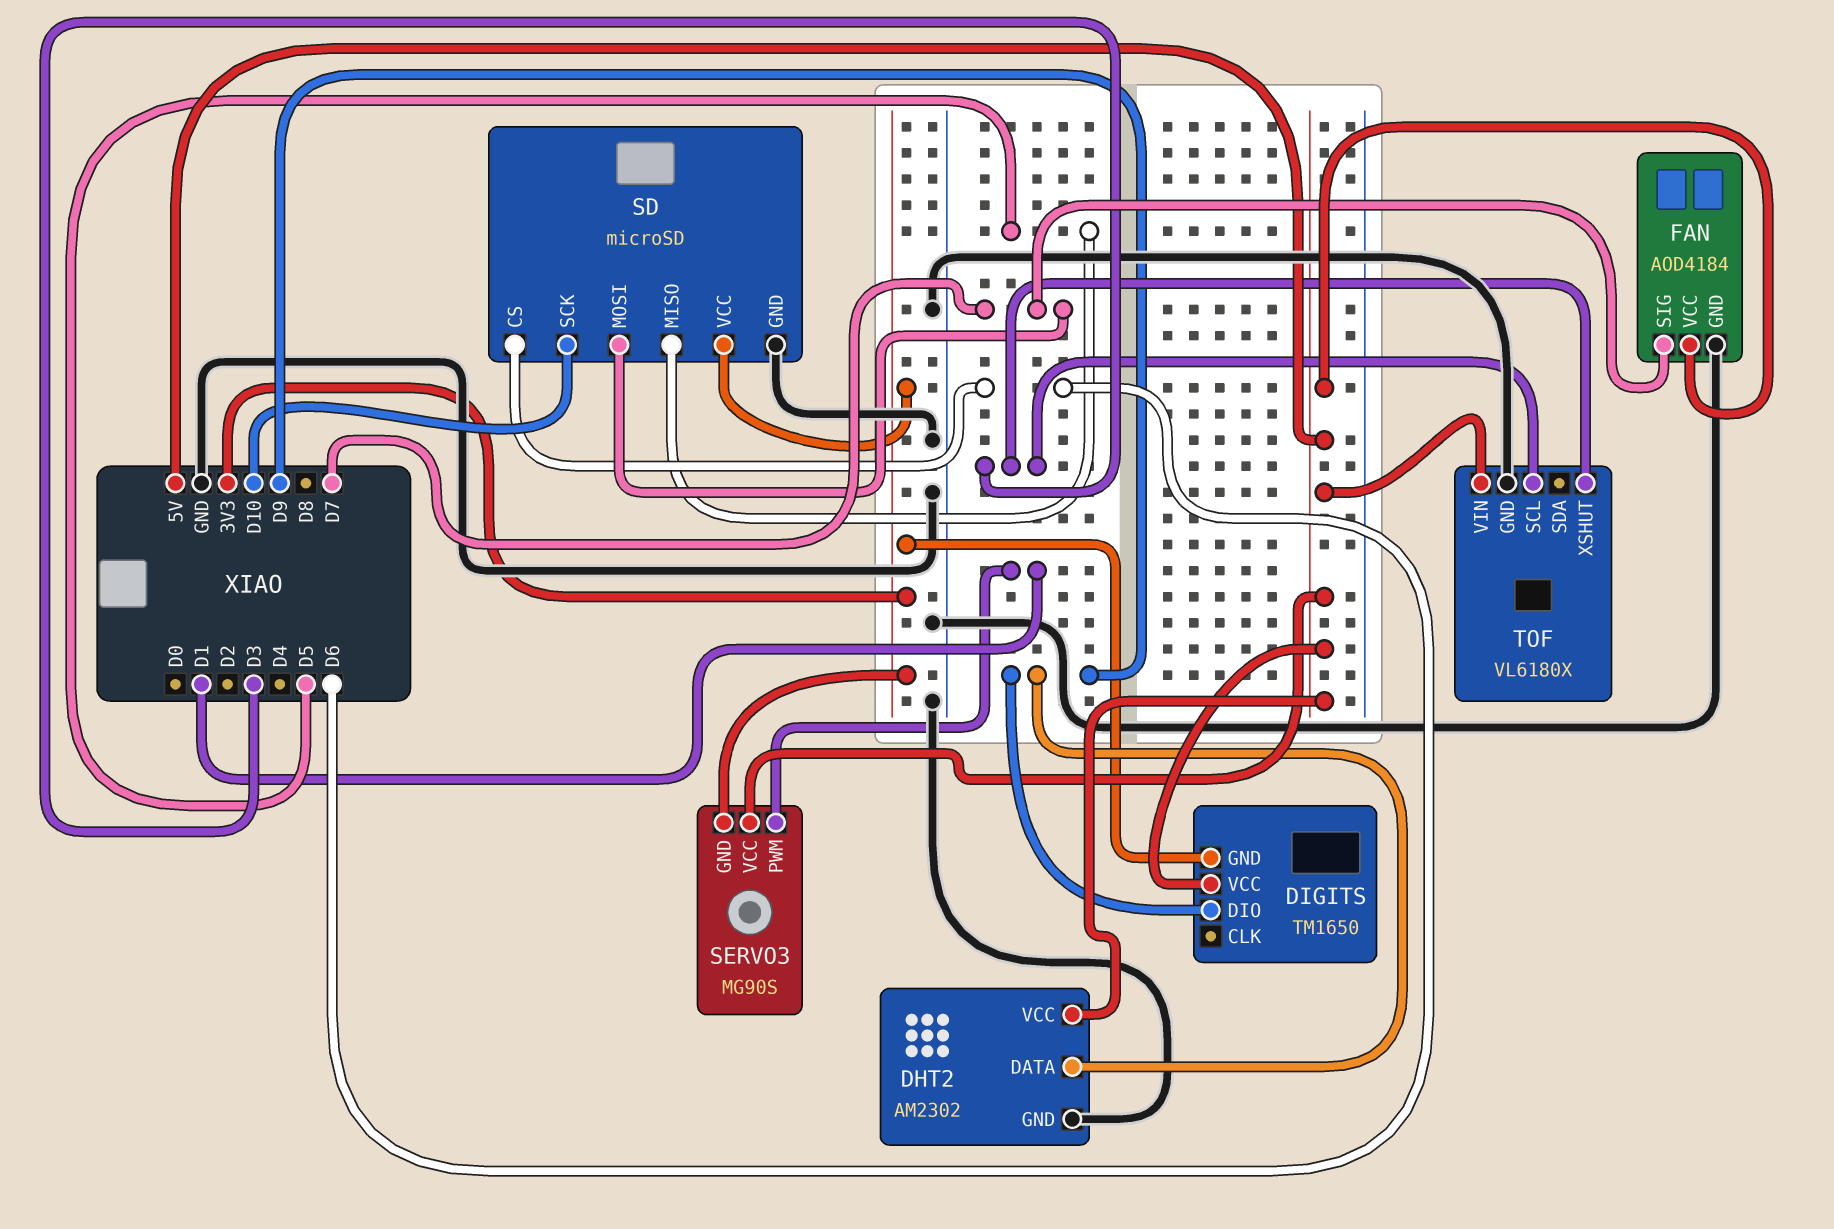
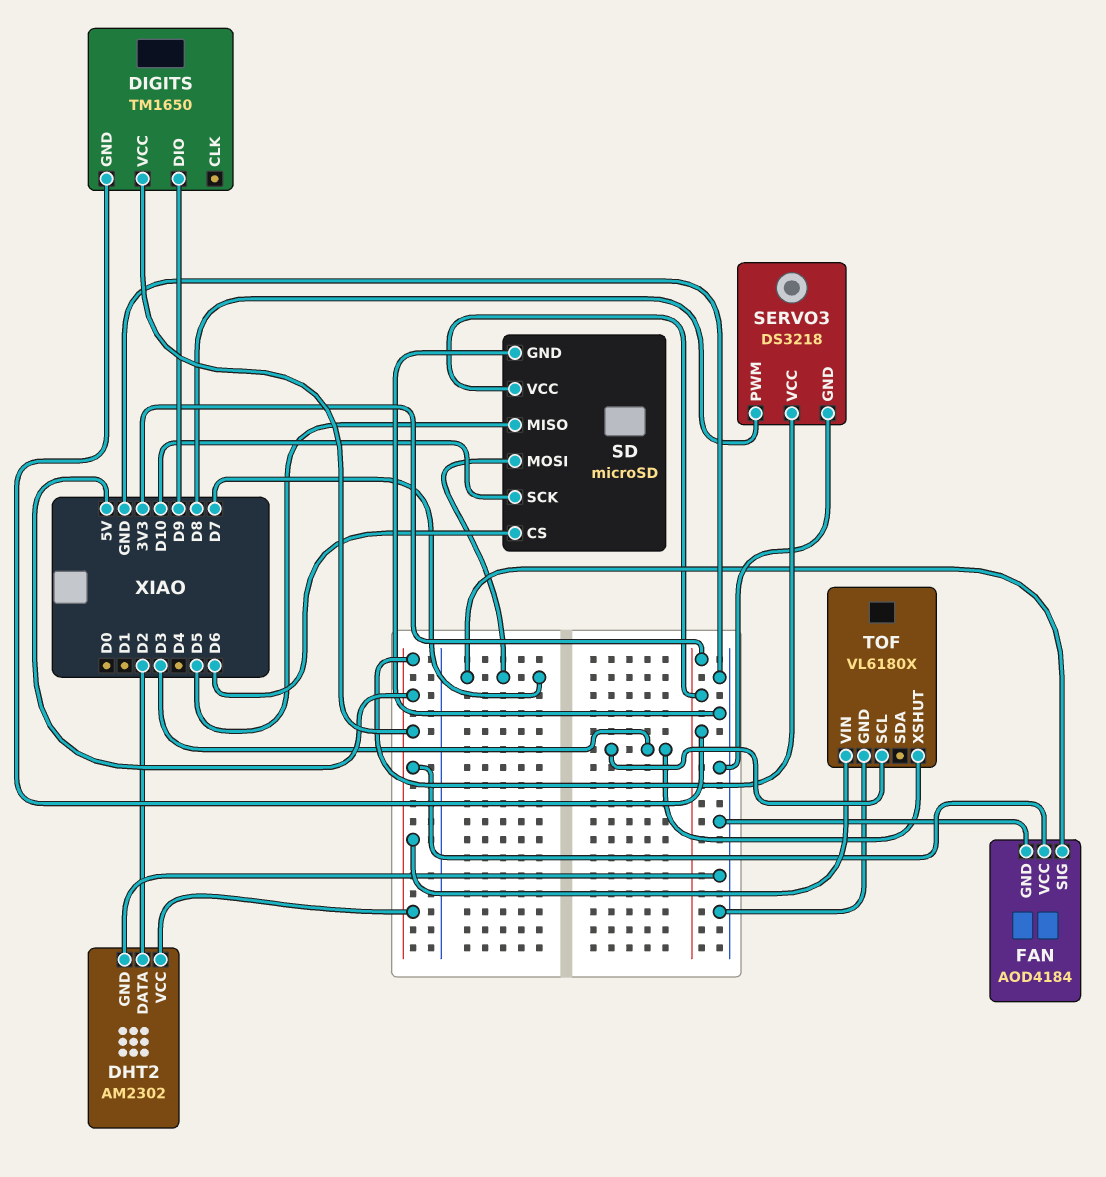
DHT2 pin DATA: D9 -> D2
SERVO3: MG90S -> DS3218
SERVO3 pin GND: 3V3 -> GND
SERVO3 pin PWM: D1 -> D8

